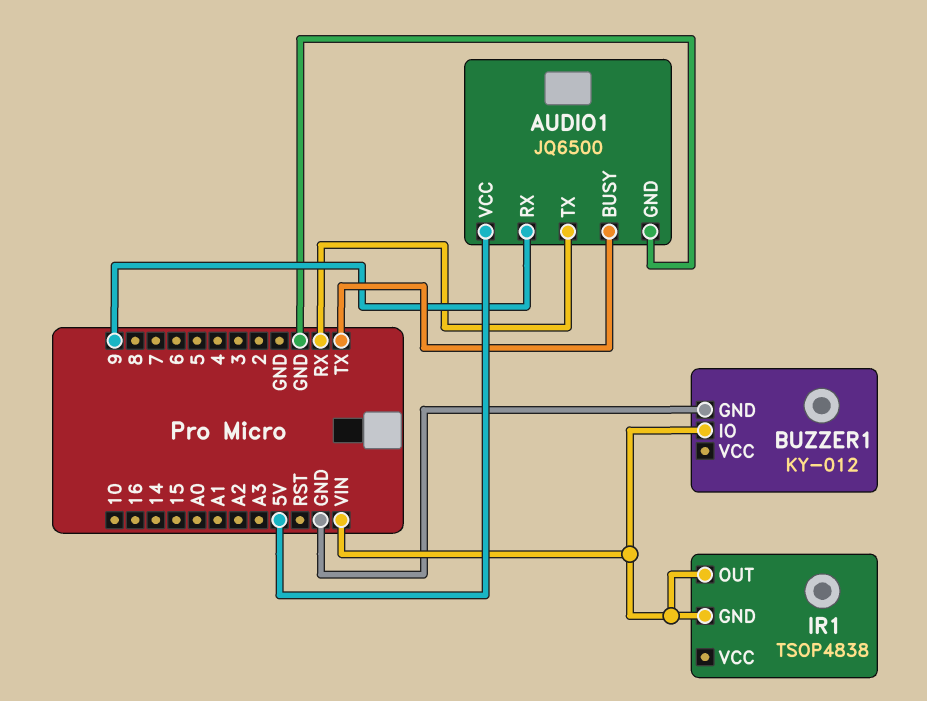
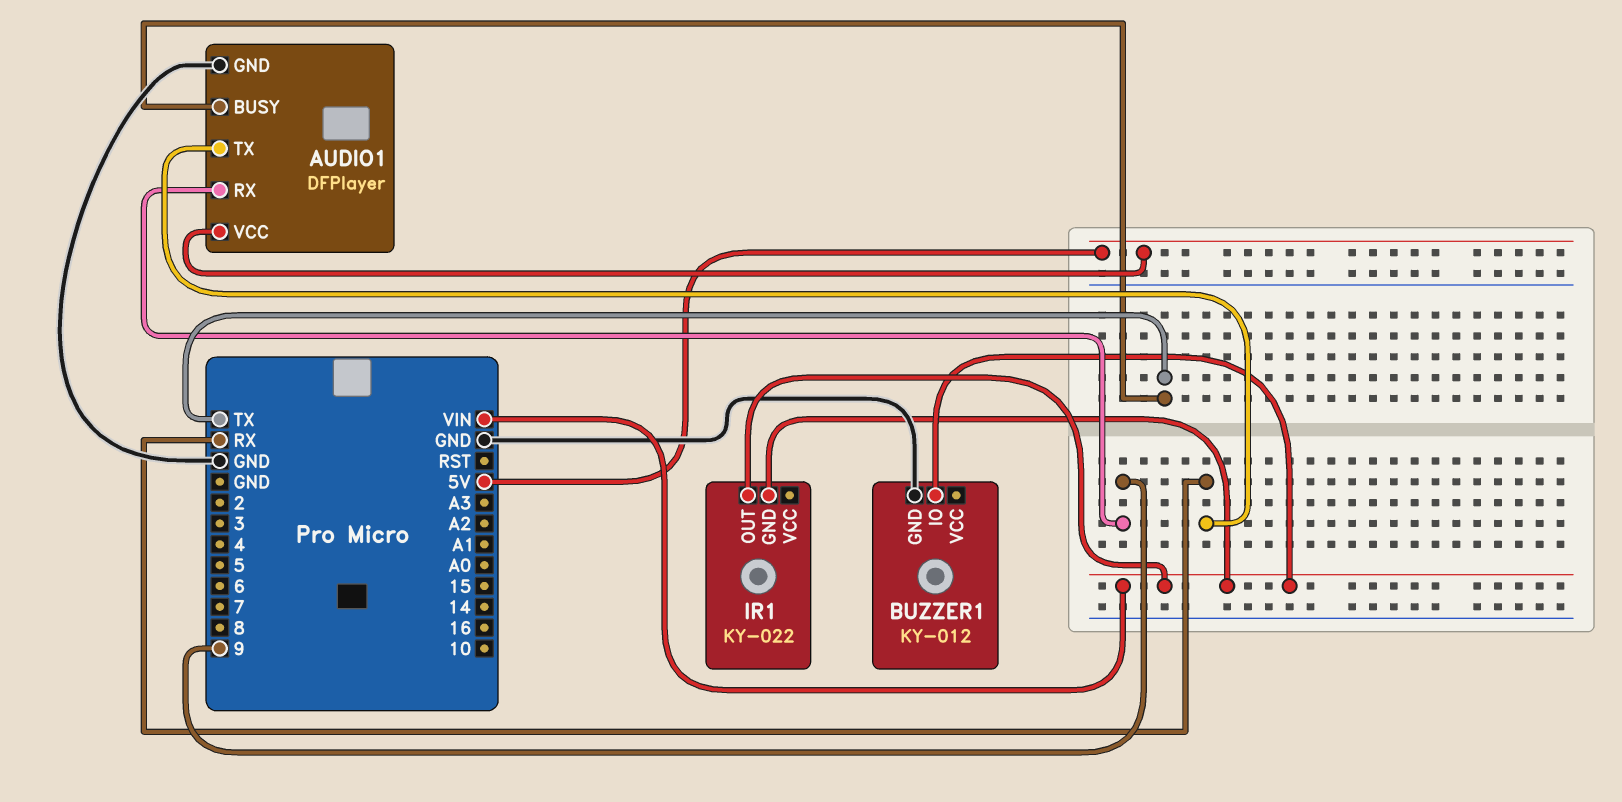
AUDIO1: JQ6500 -> DFPlayer
IR1: TSOP4838 -> KY-022

